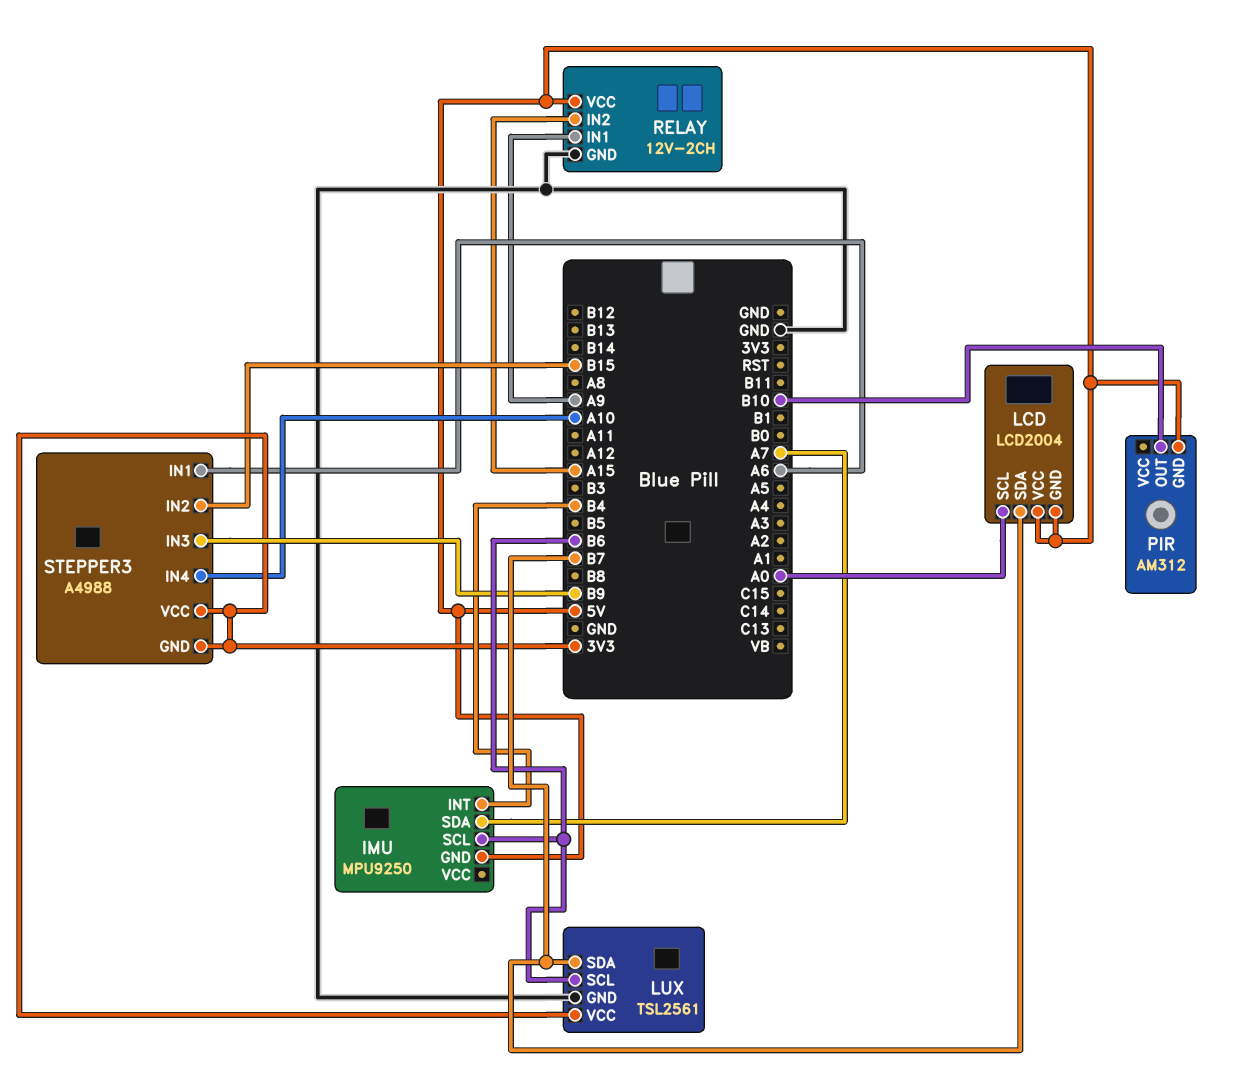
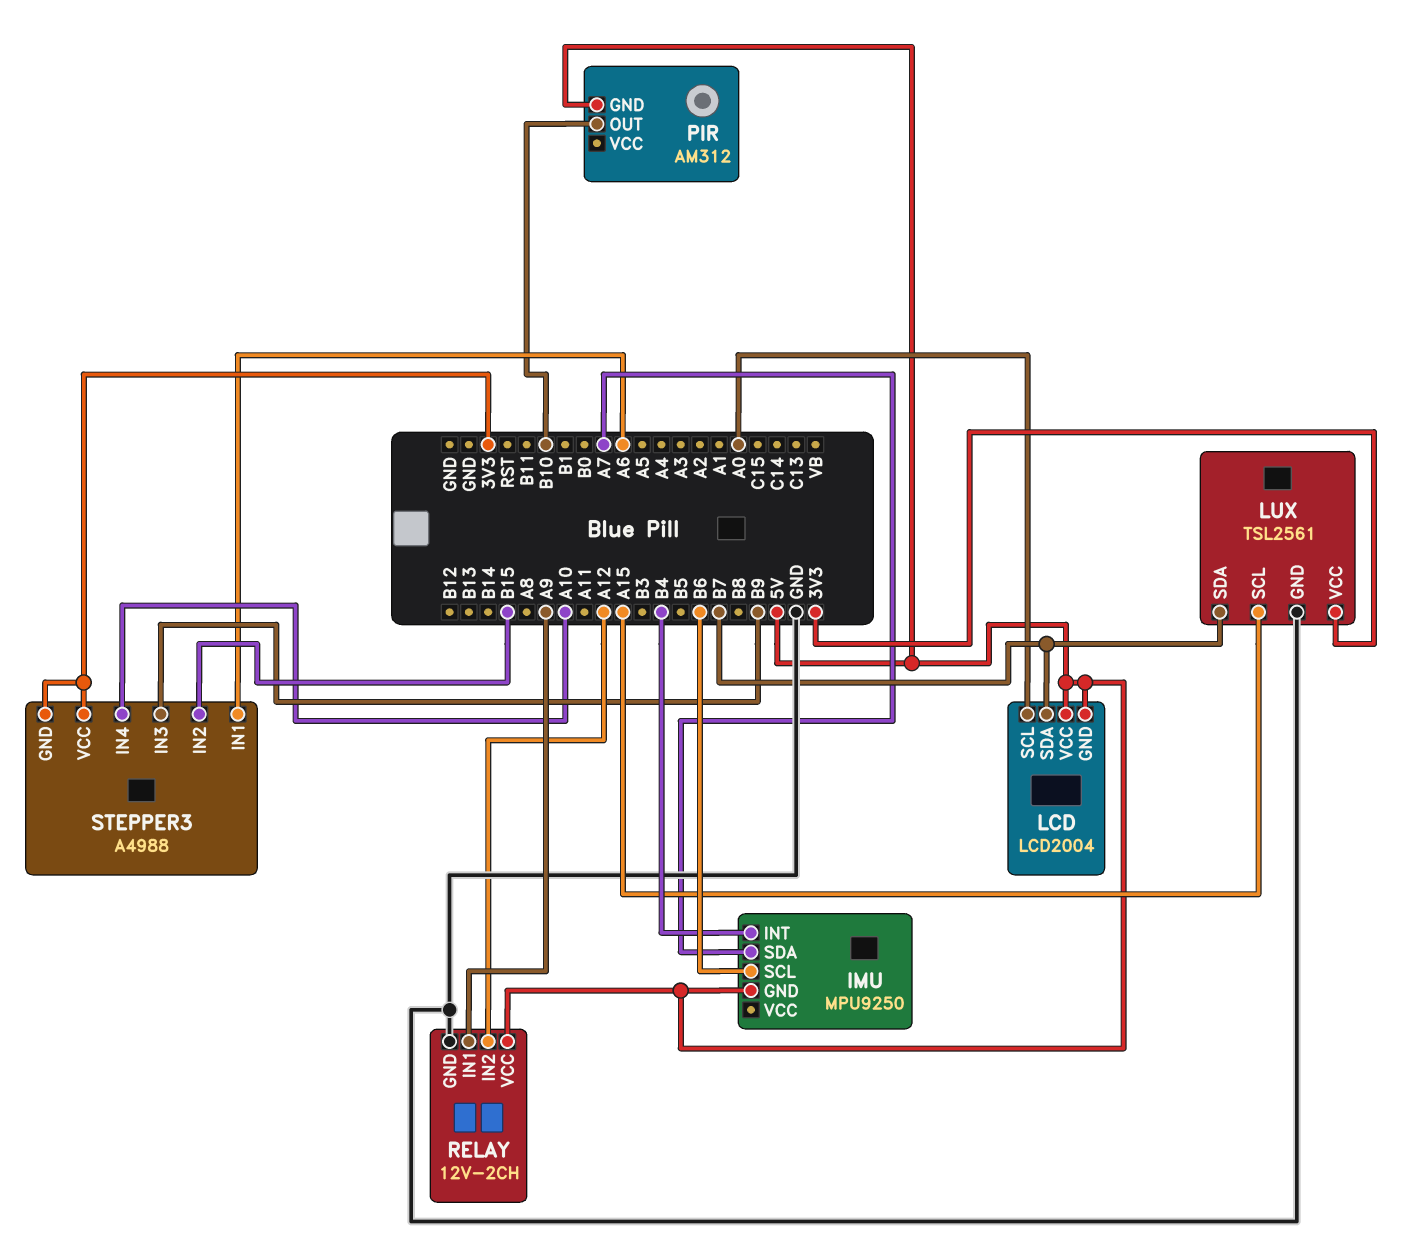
LUX pin SCL: B6 -> A15
RELAY pin IN2: A15 -> A12

